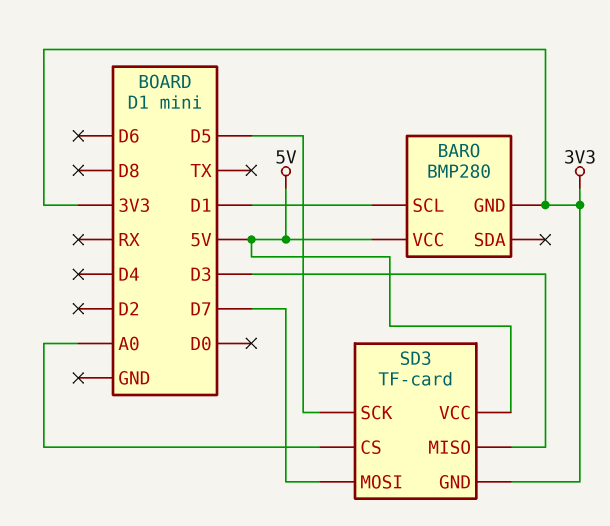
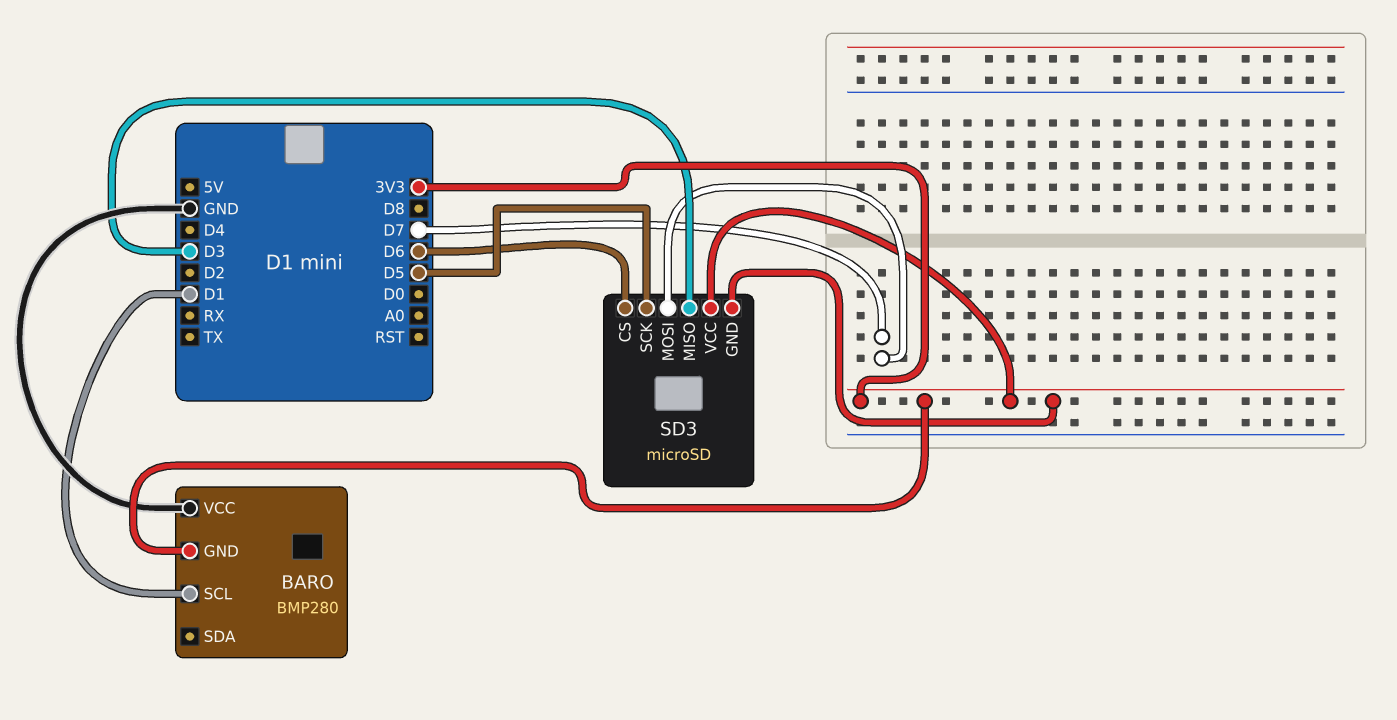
BARO pin VCC: 5V -> GND
SD3: TF-card -> microSD
SD3 pin CS: A0 -> D6
SD3 pin VCC: 5V -> 3V3

